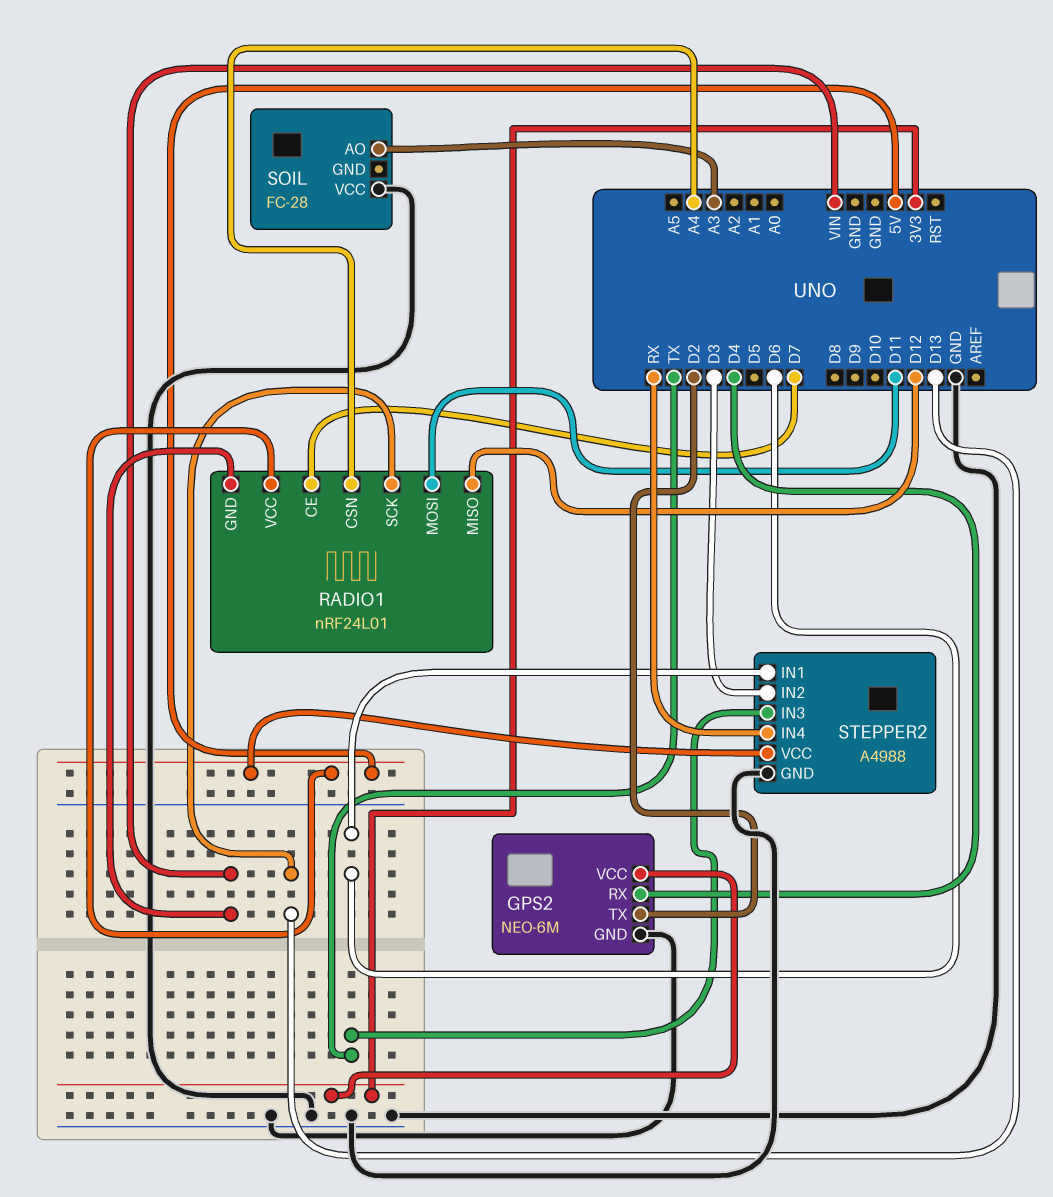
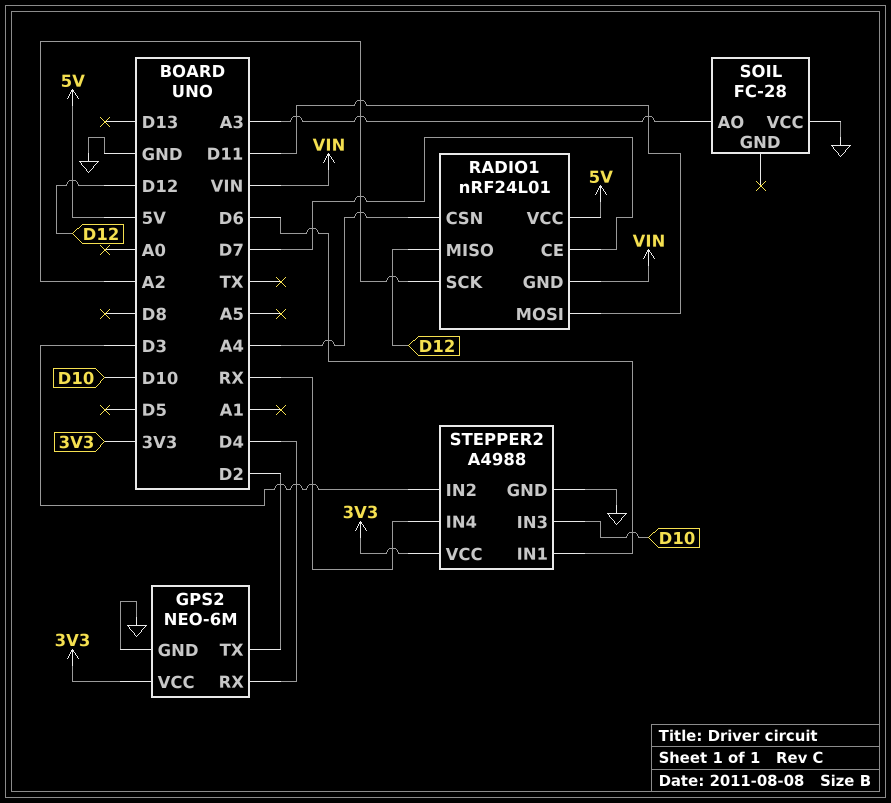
RADIO1 pin SCK: D13 -> A2
STEPPER2 pin IN3: TX -> D10
STEPPER2 pin VCC: 5V -> 3V3

